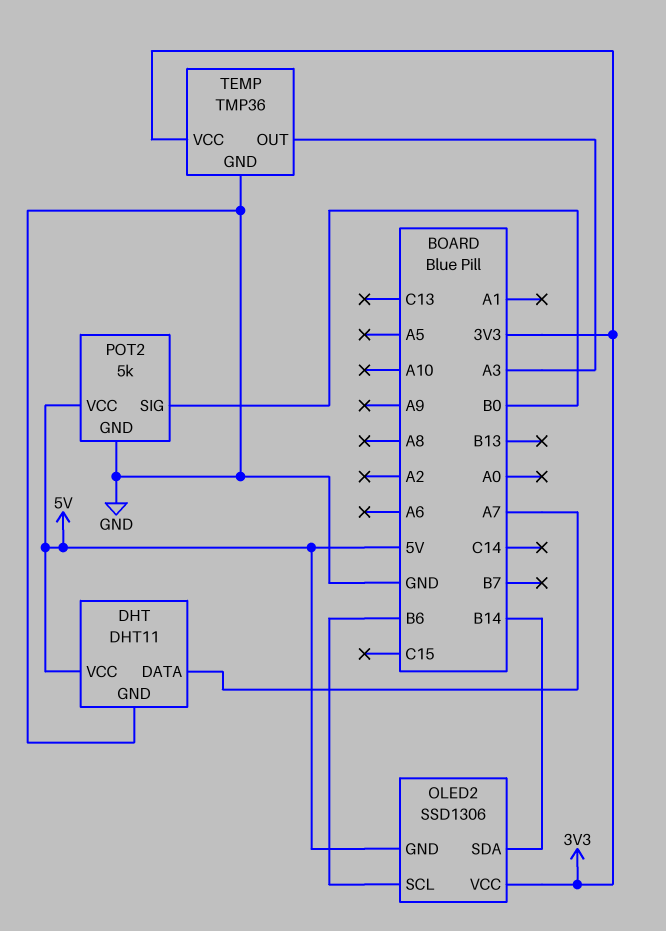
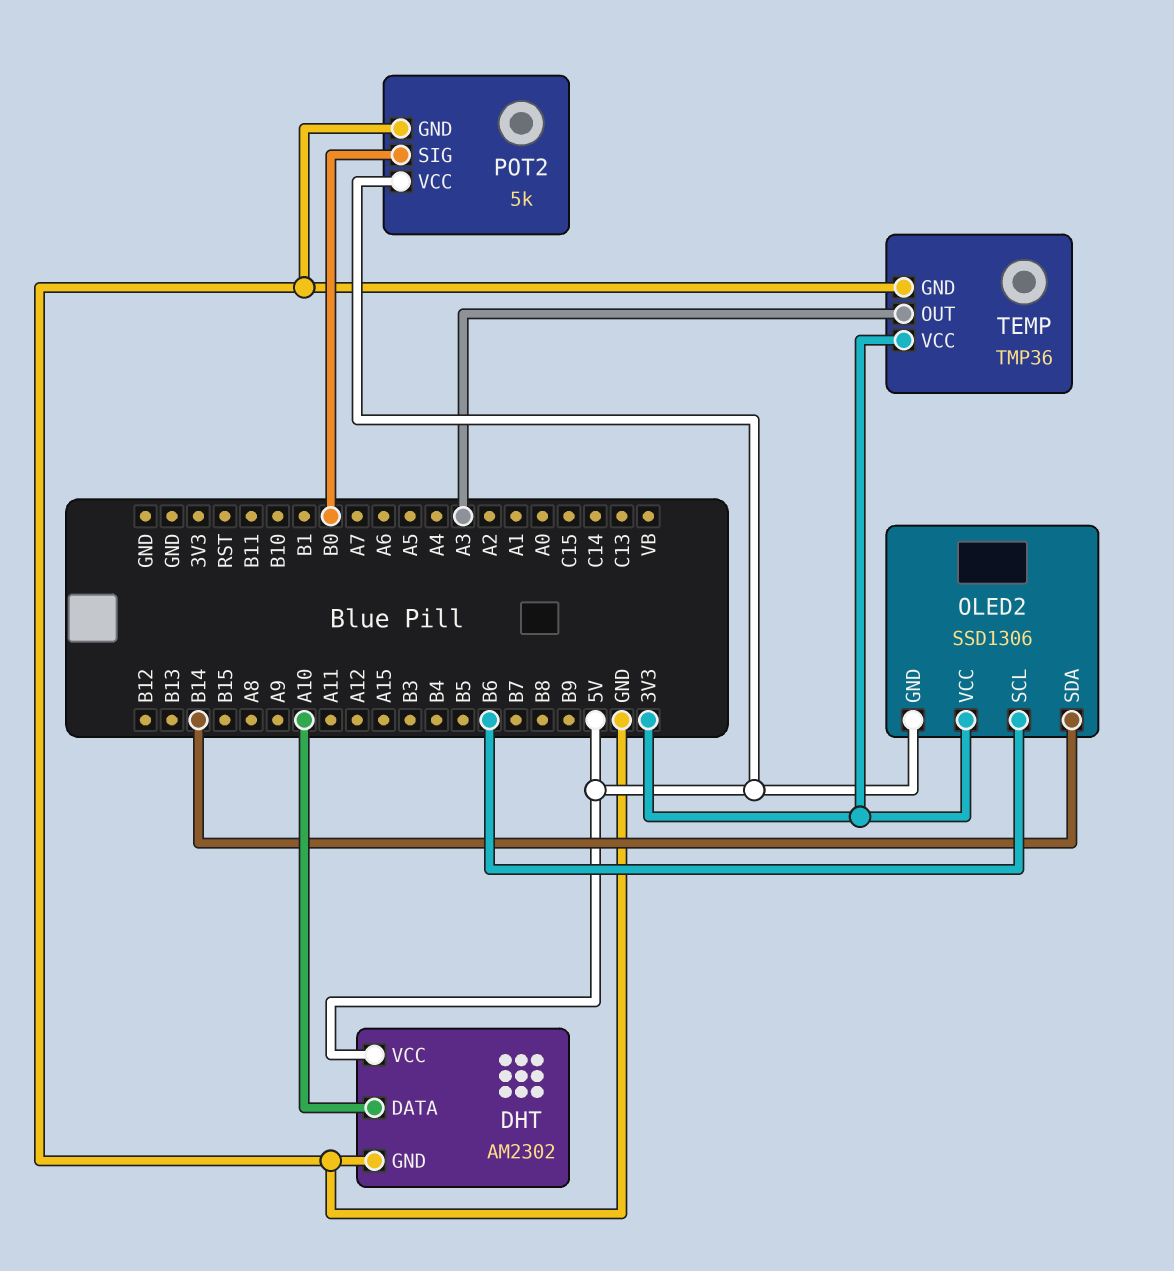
DHT: DHT11 -> AM2302
DHT pin DATA: A7 -> A10

